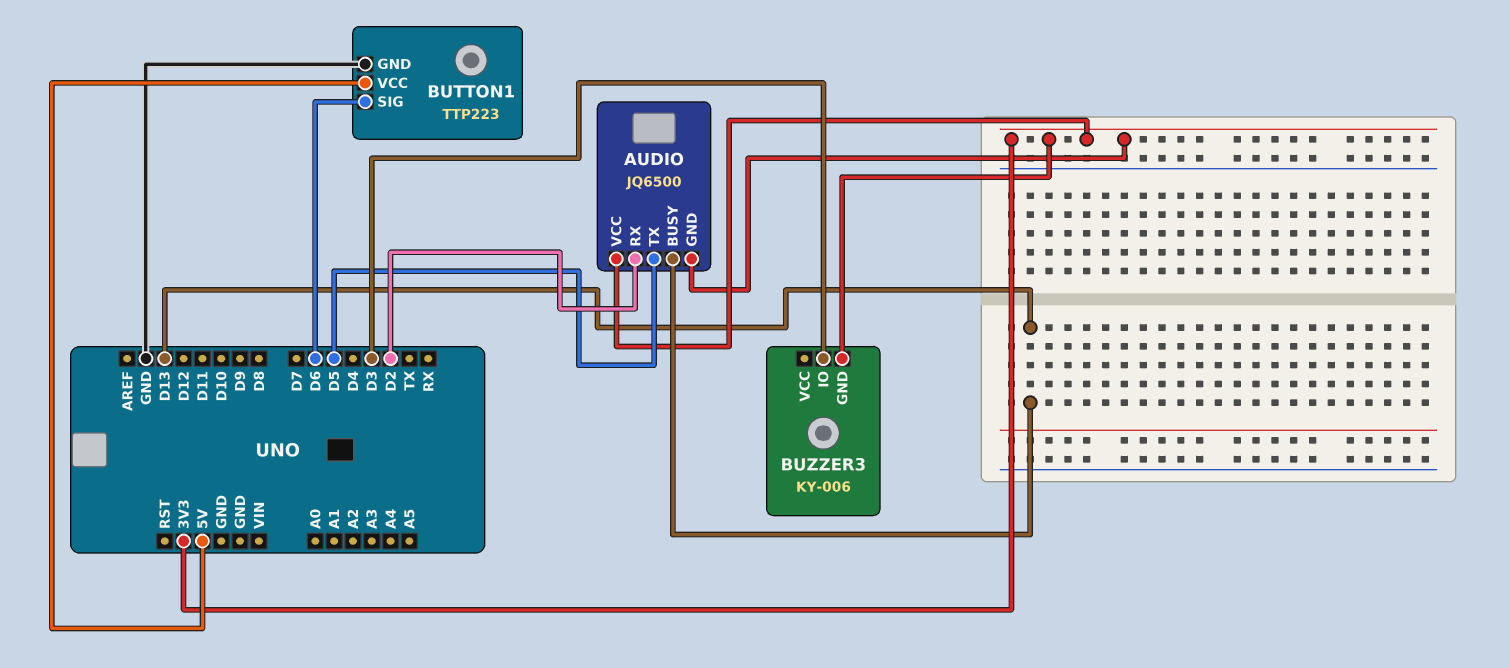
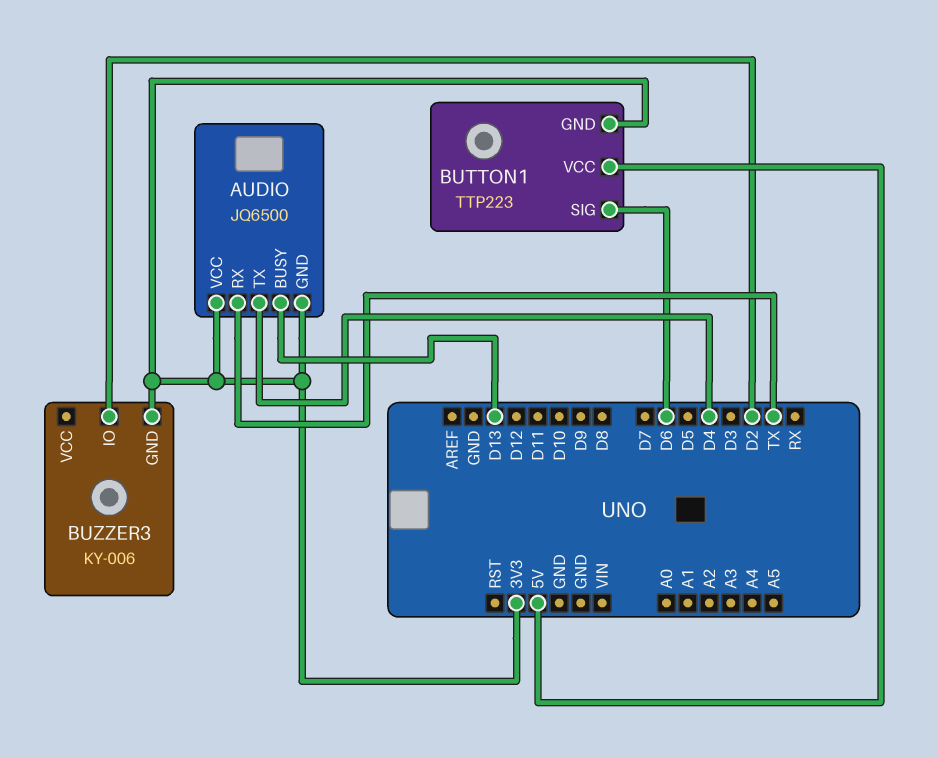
AUDIO pin RX: D2 -> TX
AUDIO pin TX: D5 -> D4
BUTTON1 pin GND: GND -> 3V3
BUZZER3 pin IO: D3 -> D2

